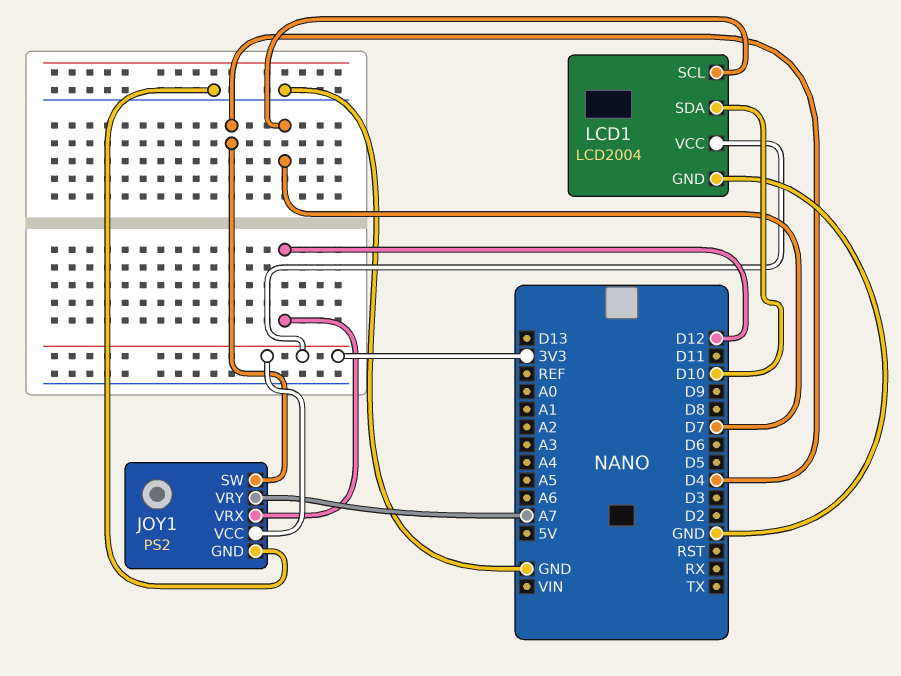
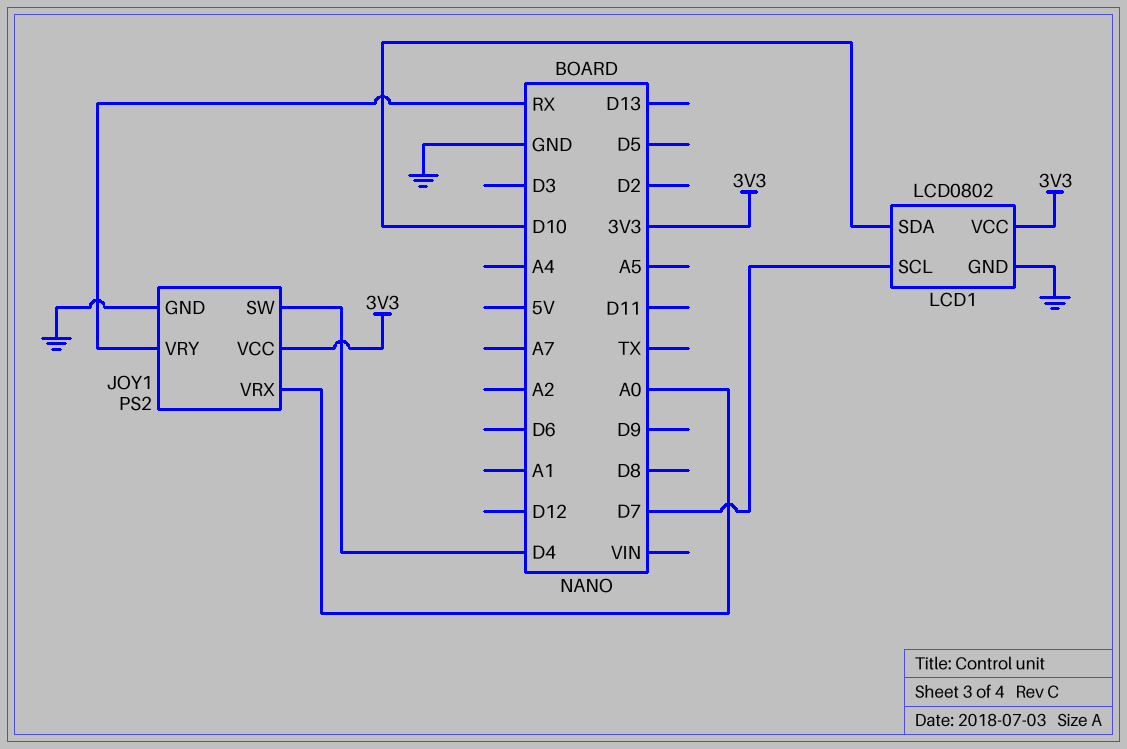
JOY1 pin VRX: D12 -> A0
JOY1 pin VRY: A7 -> RX
LCD1: LCD2004 -> LCD0802

